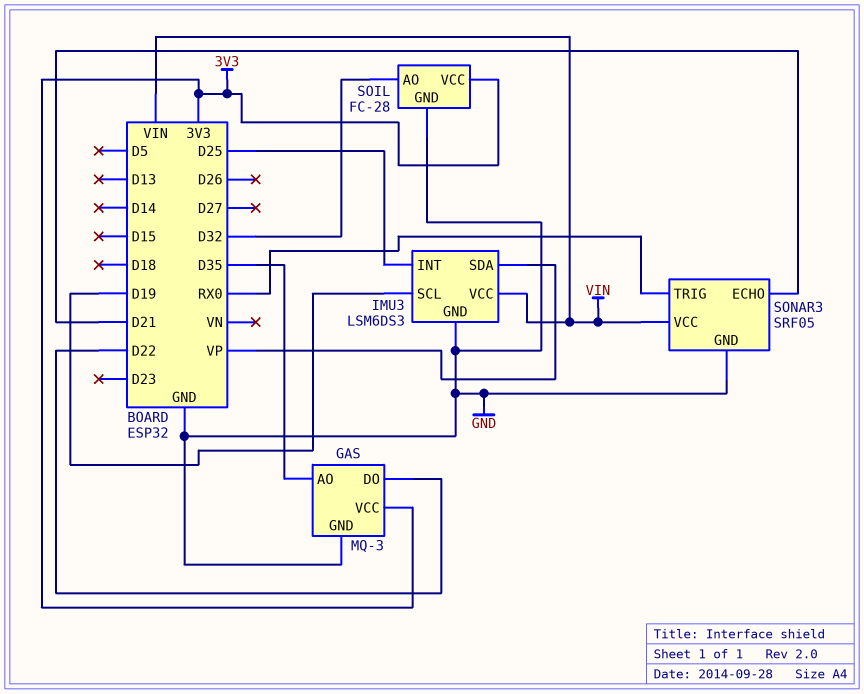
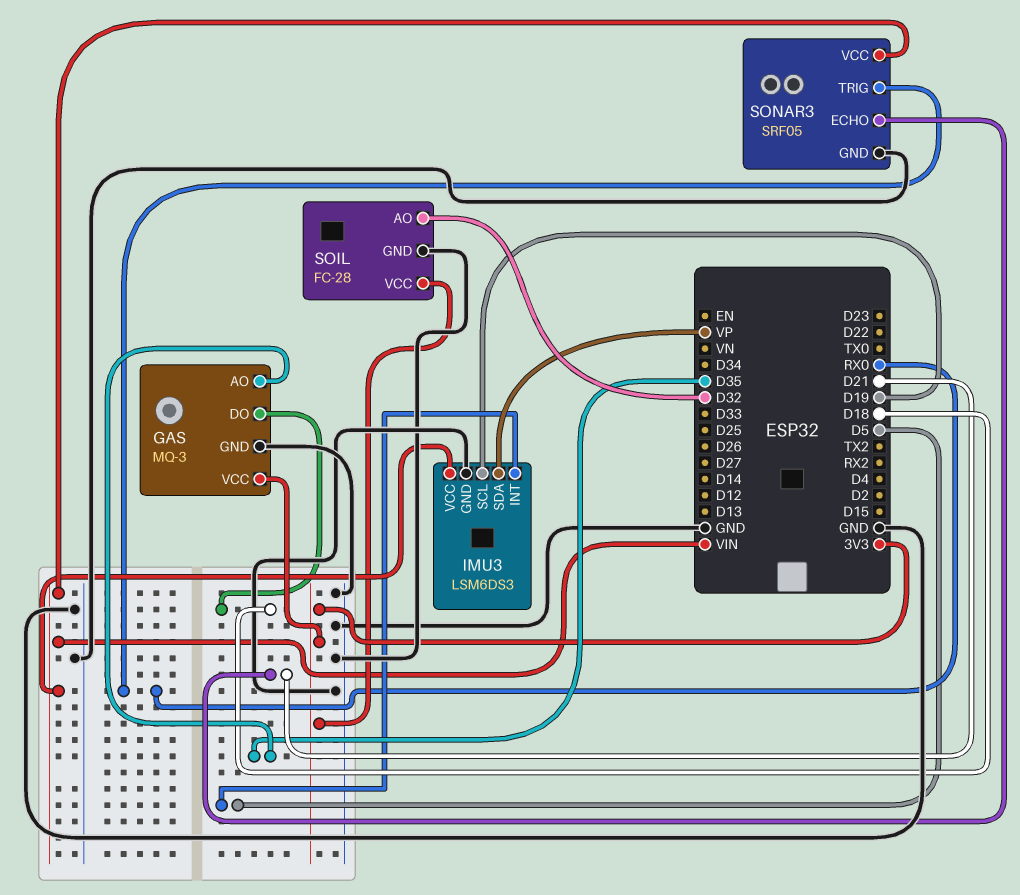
GAS pin DO: D22 -> D18
IMU3 pin INT: D25 -> D5

